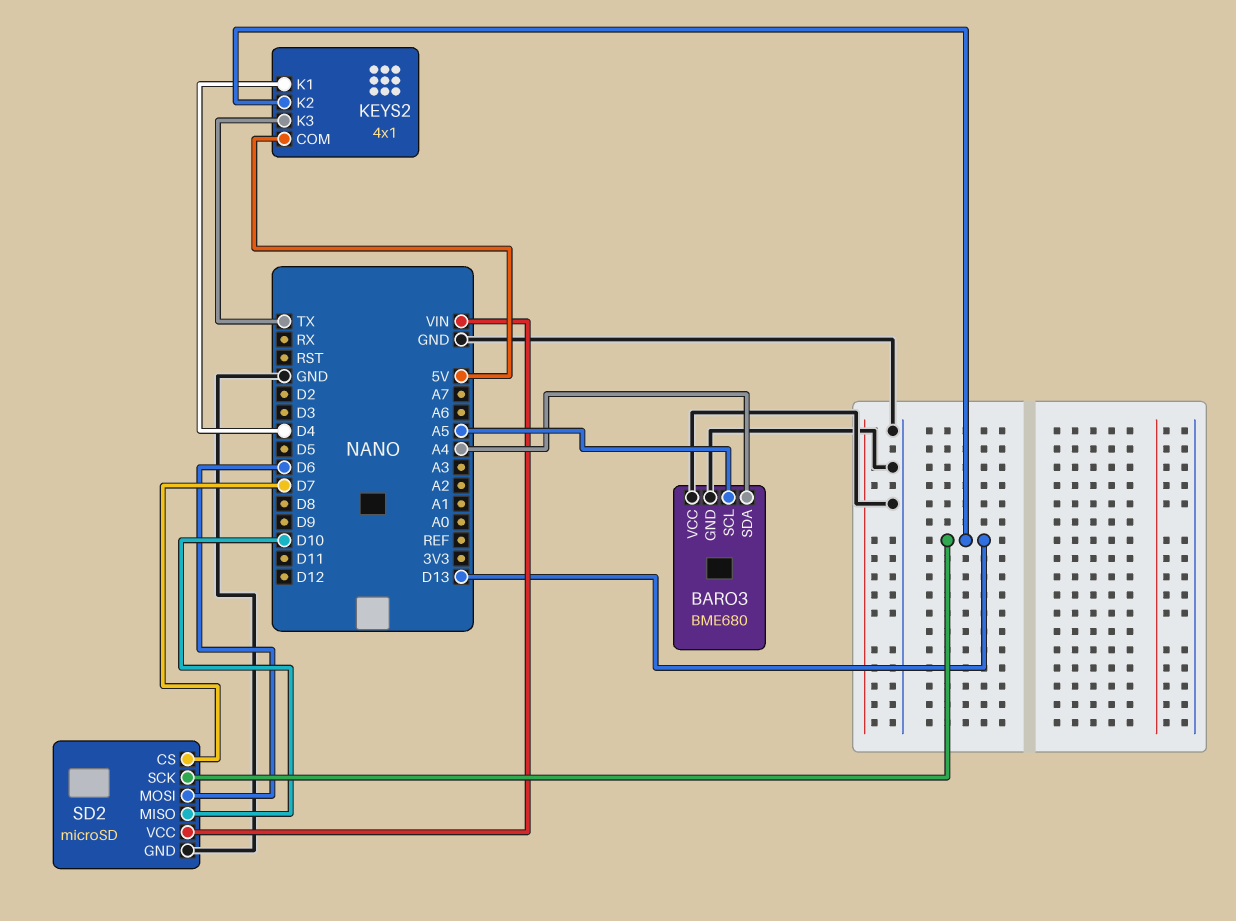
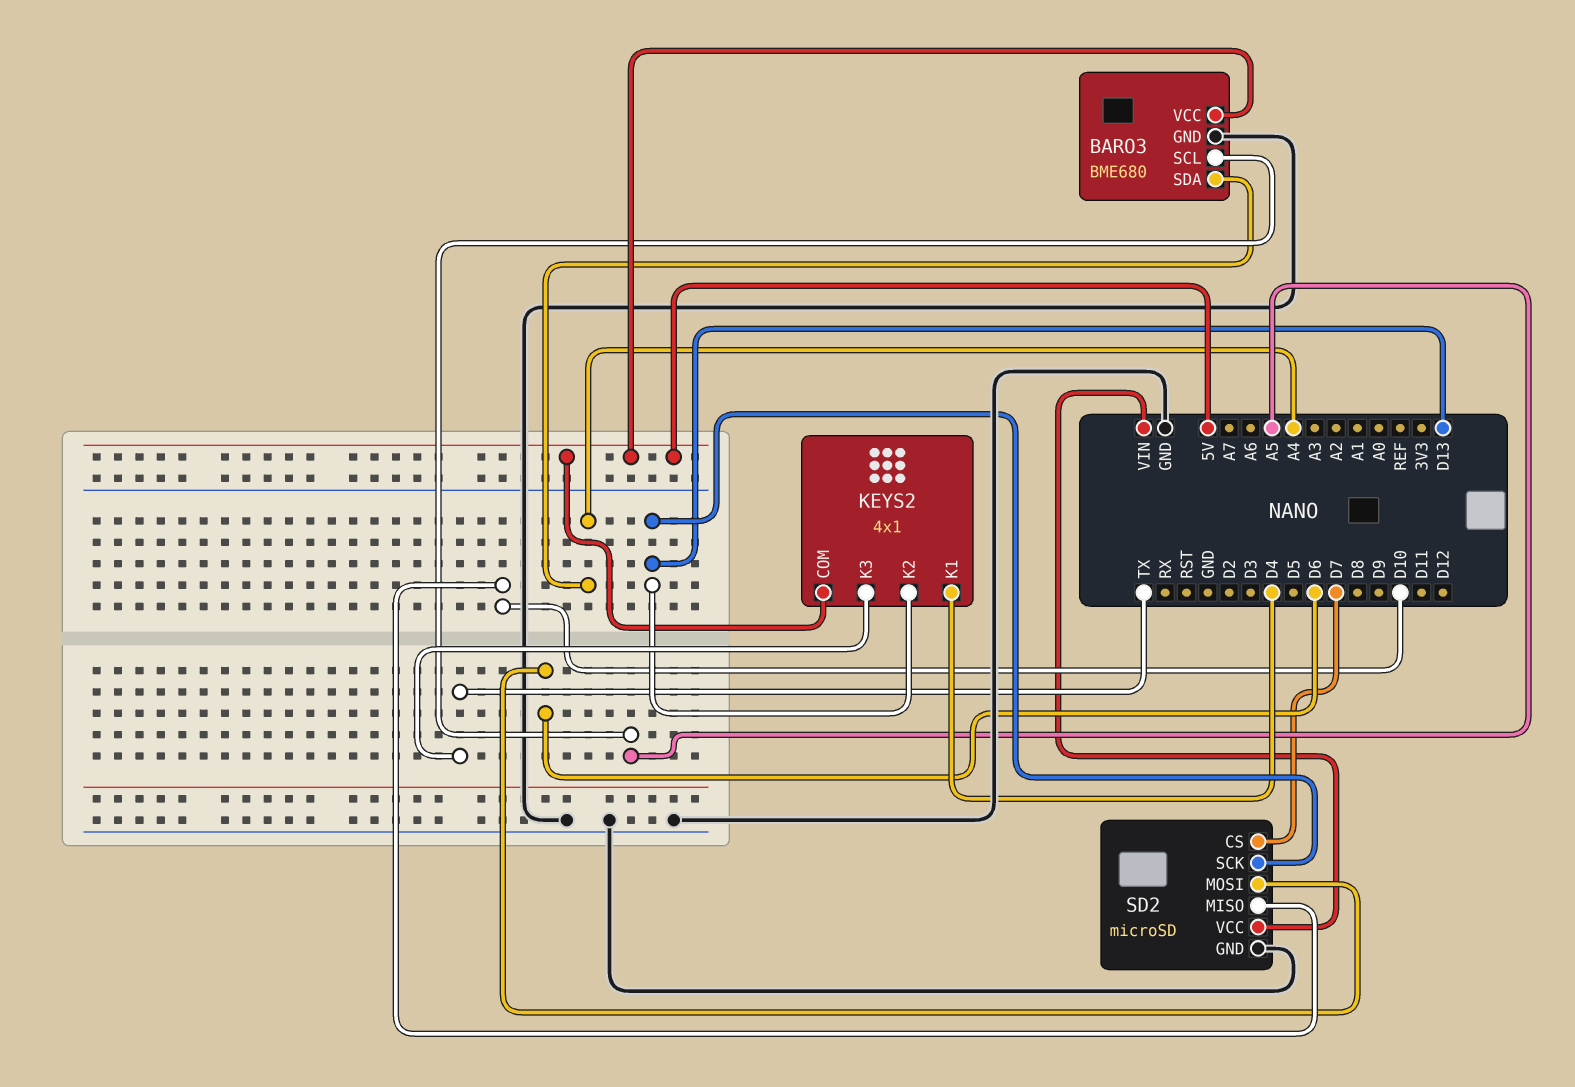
BARO3 pin VCC: GND -> 5V

